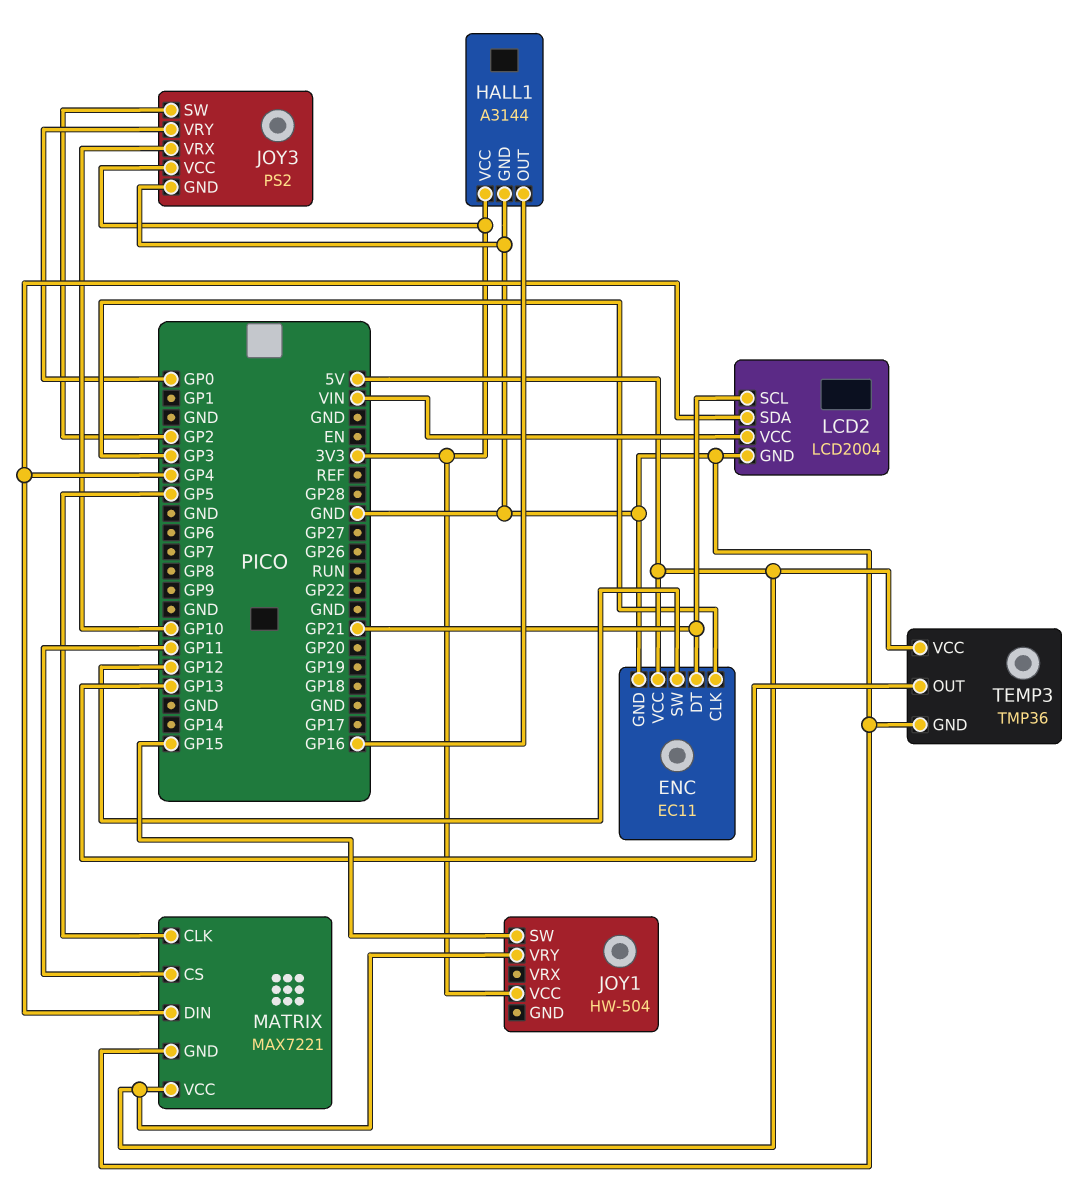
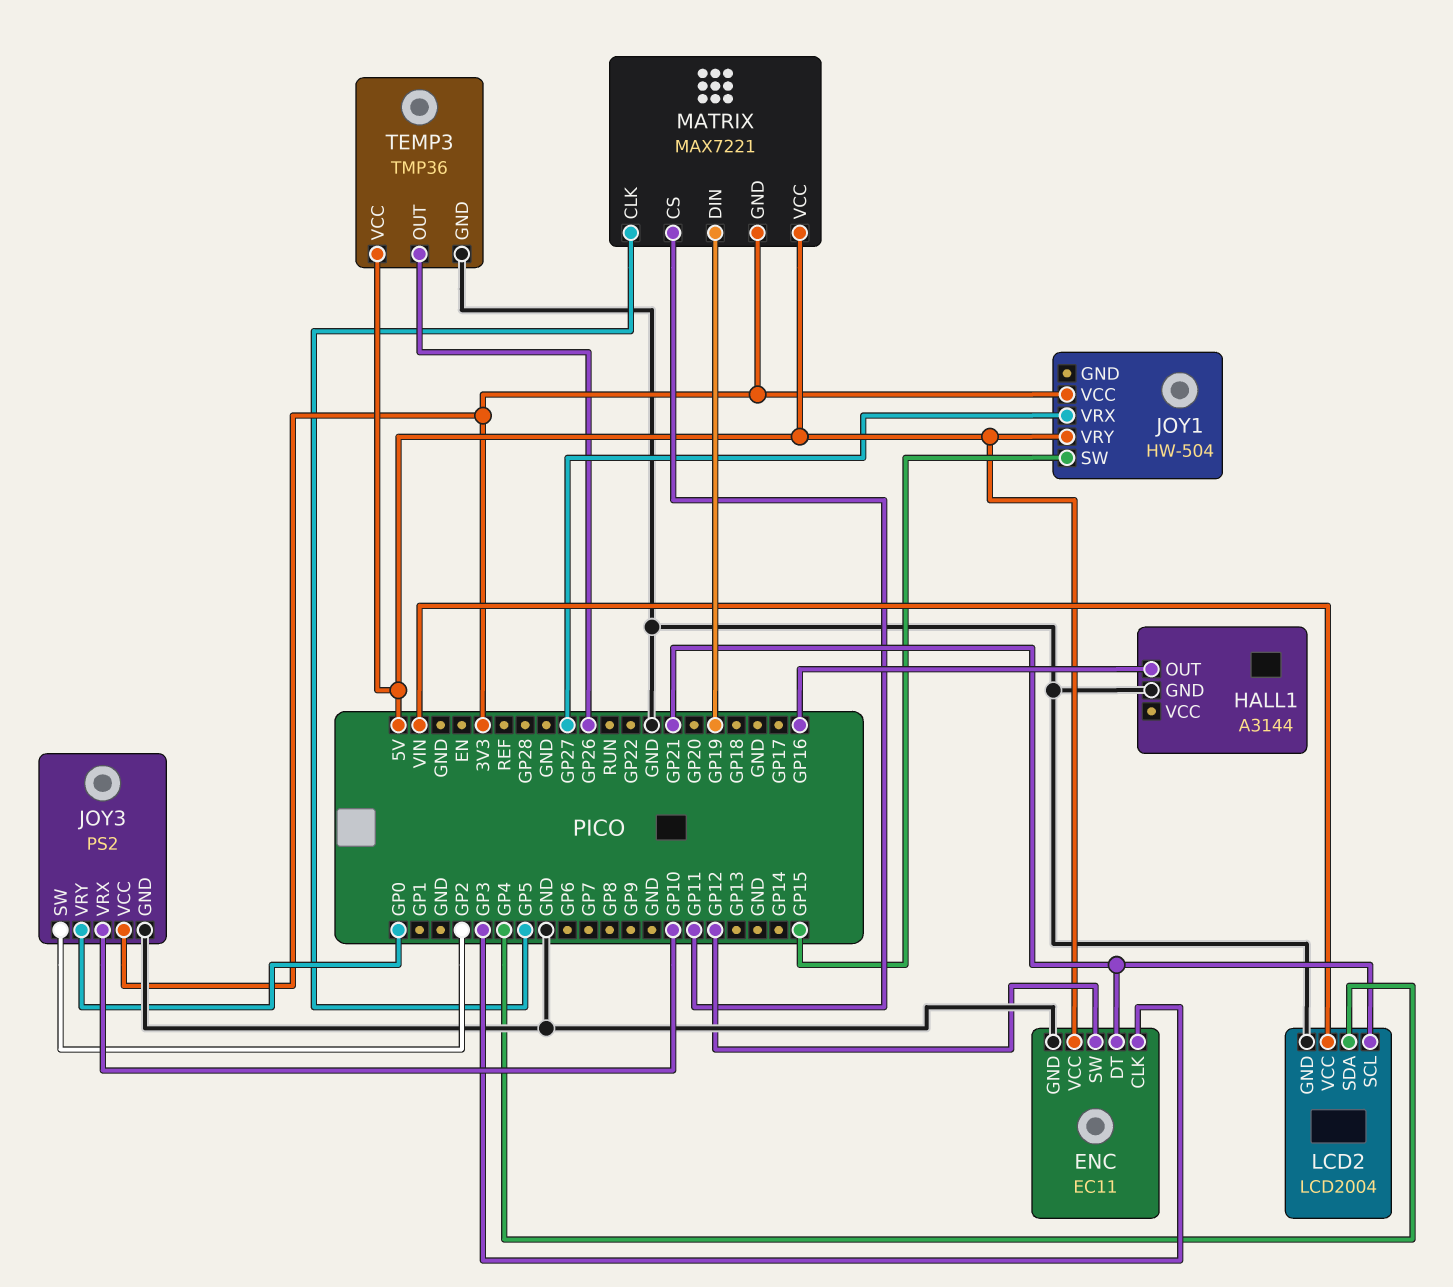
HALL1 pin VCC: 3V3 -> none
JOY1 pin VRX: none -> GP27
MATRIX pin DIN: GP4 -> GP19
MATRIX pin GND: GND -> 3V3
TEMP3 pin OUT: GP13 -> GP26

